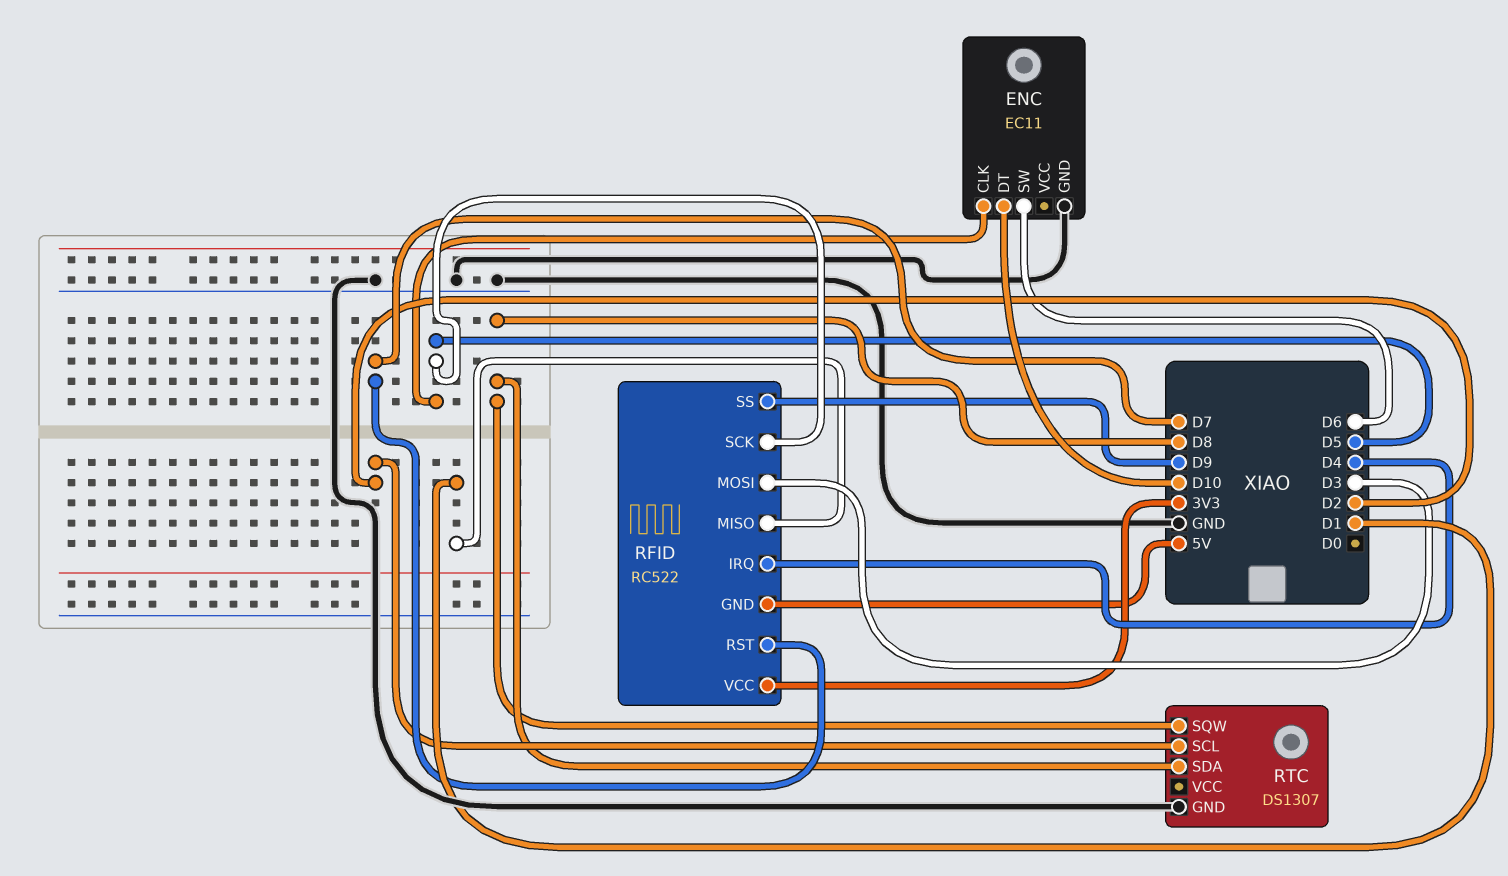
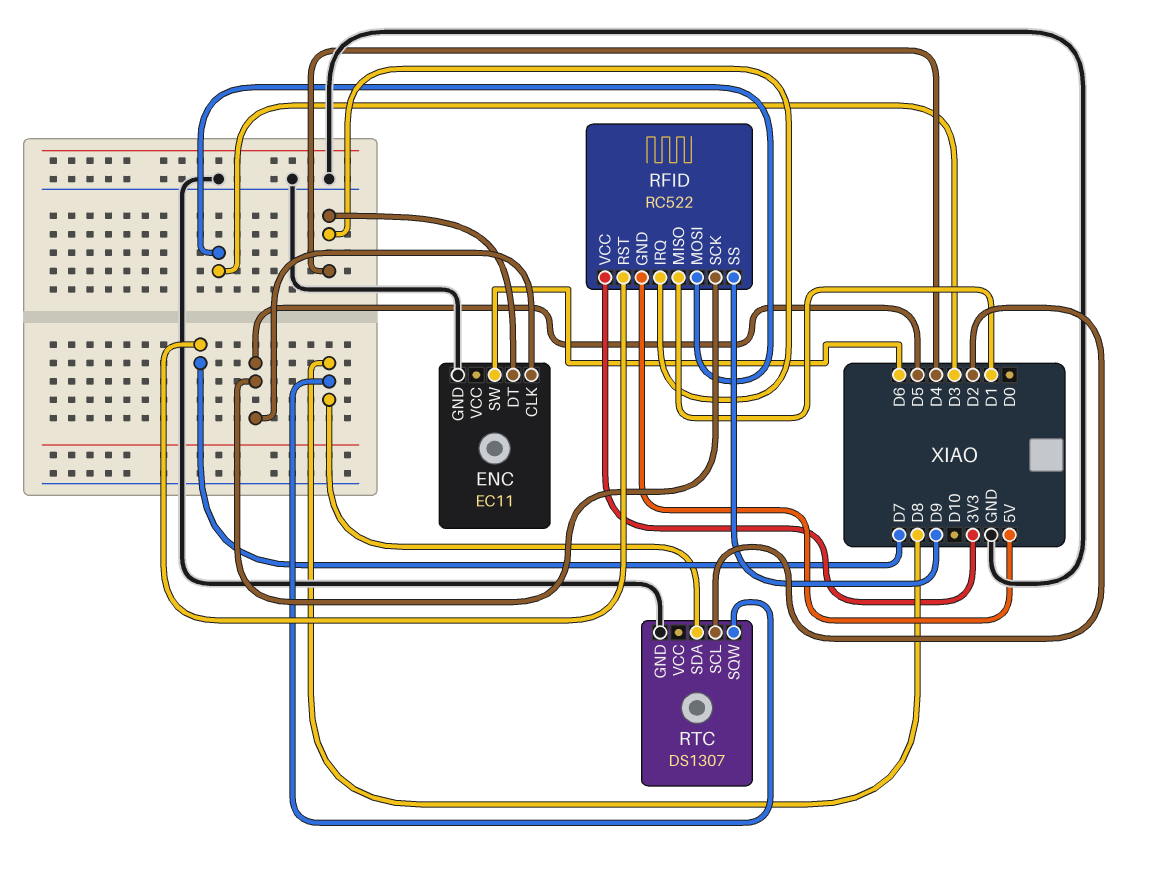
ENC pin DT: D10 -> D4

